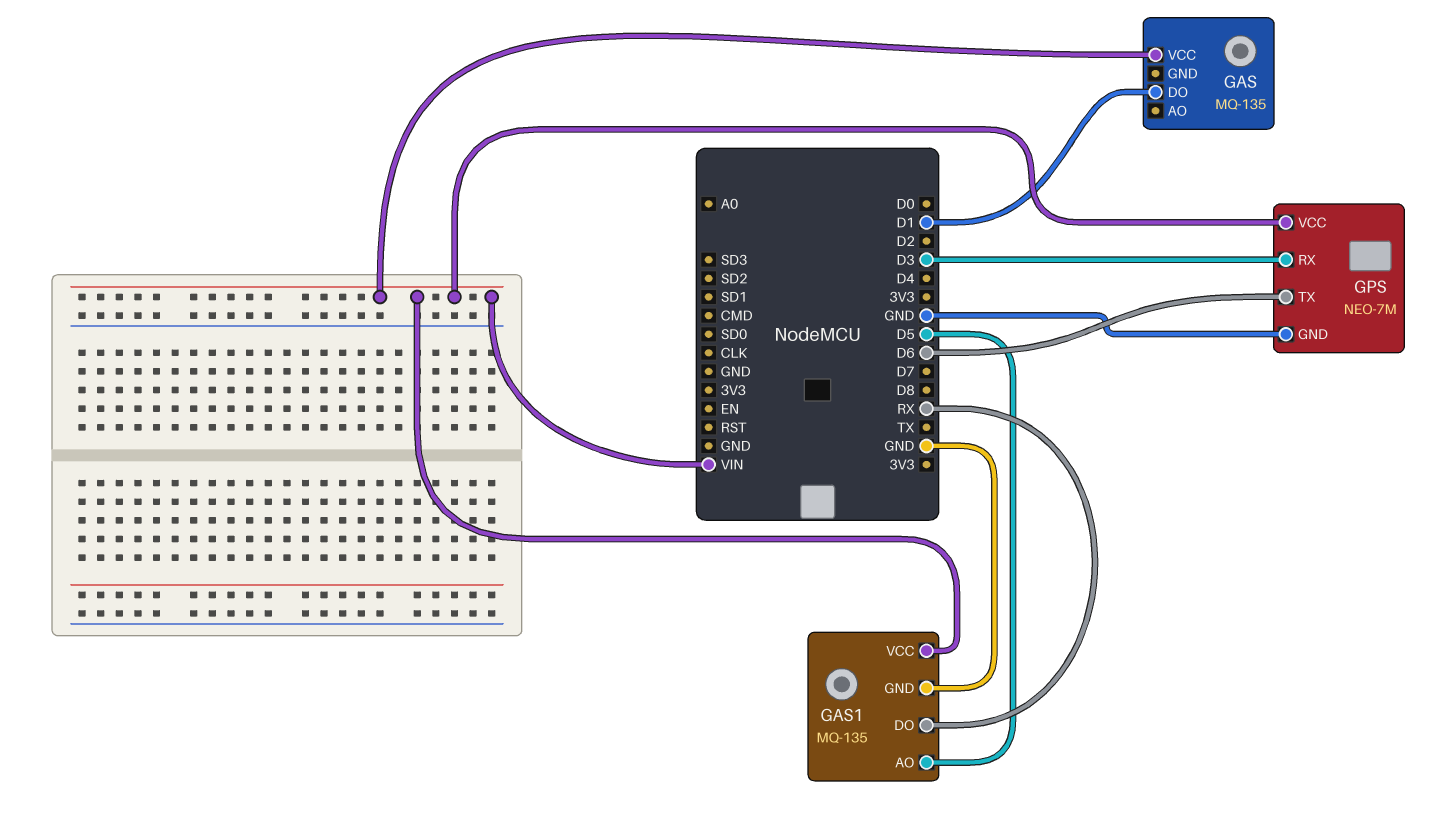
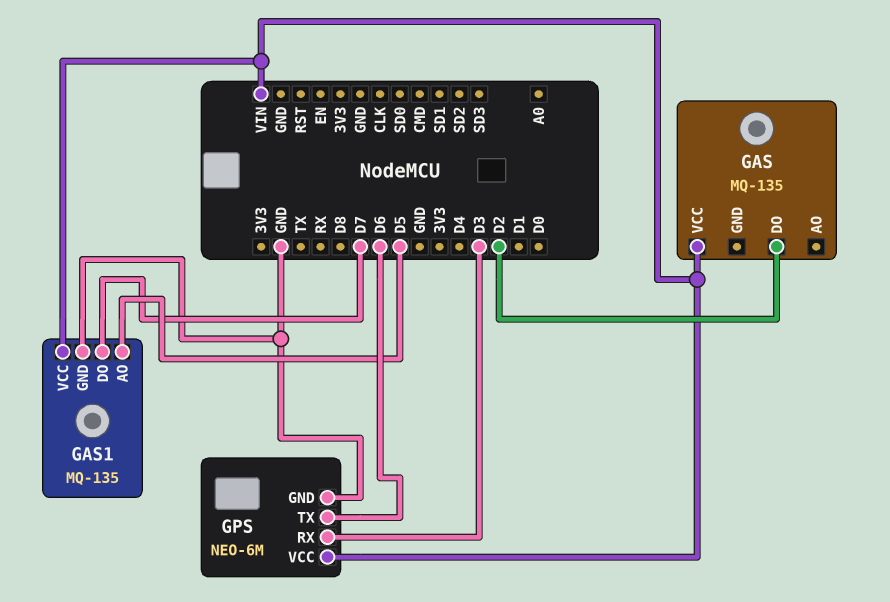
GAS pin DO: D1 -> D2
GAS1 pin DO: RX -> D7
GPS: NEO-7M -> NEO-6M

